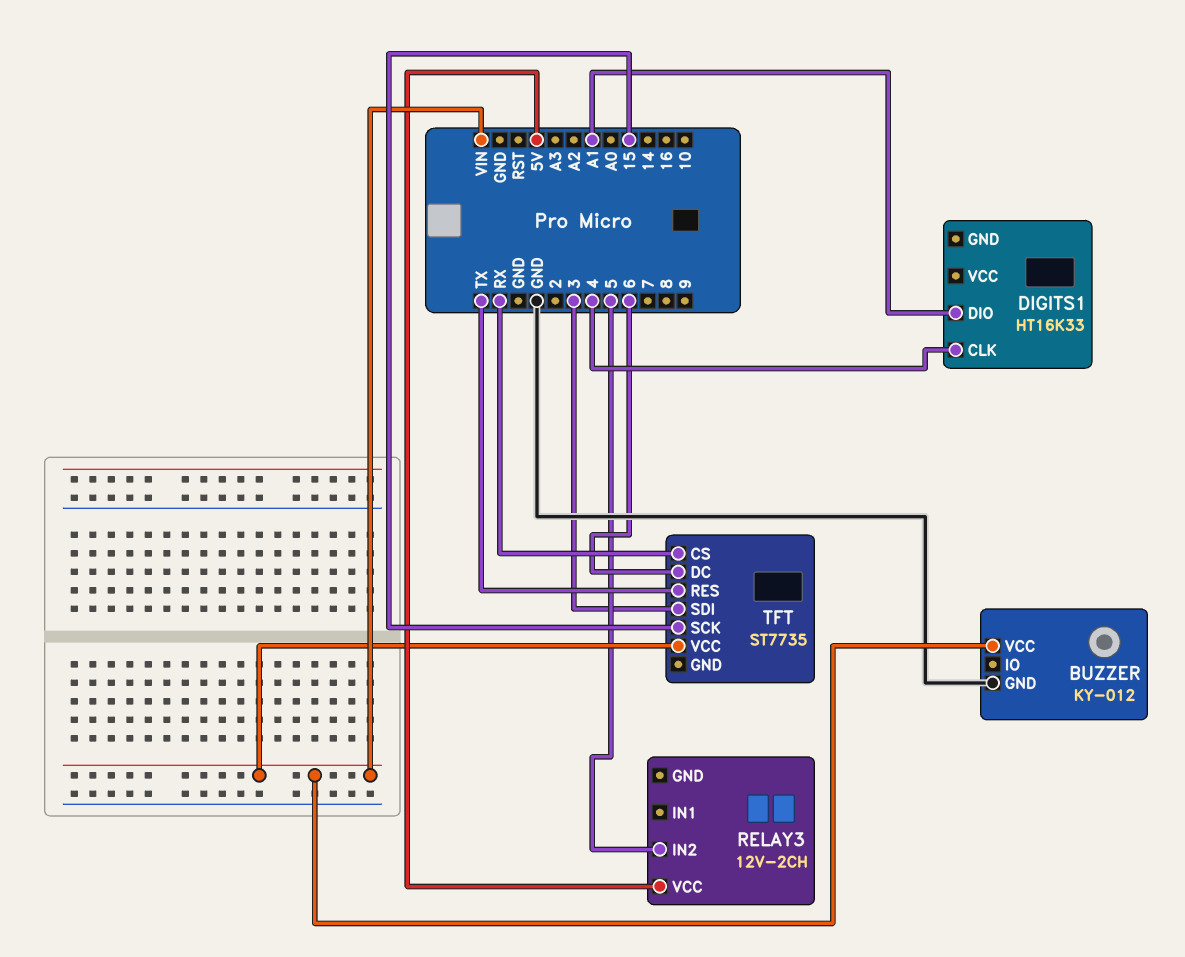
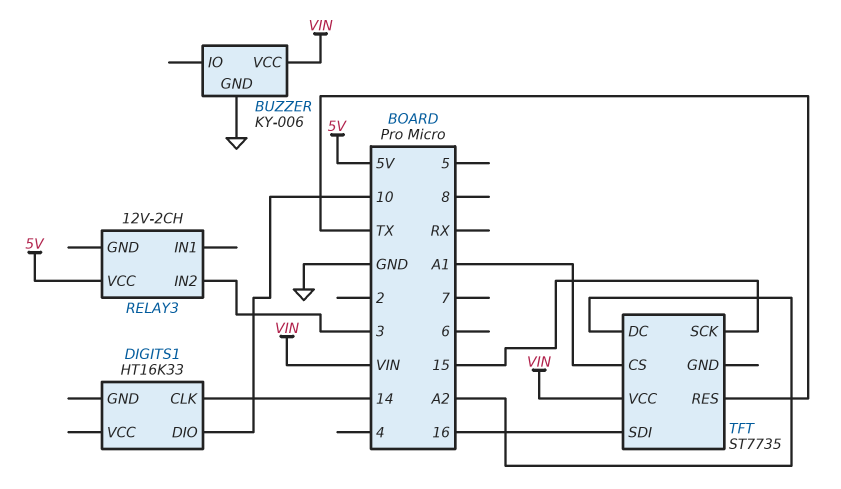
BUZZER: KY-012 -> KY-006
DIGITS1 pin CLK: 4 -> 14
DIGITS1 pin DIO: A1 -> 10
RELAY3 pin IN2: 5 -> 3
TFT pin CS: RX -> A1
TFT pin DC: 6 -> A2
TFT pin SDI: 3 -> 16

